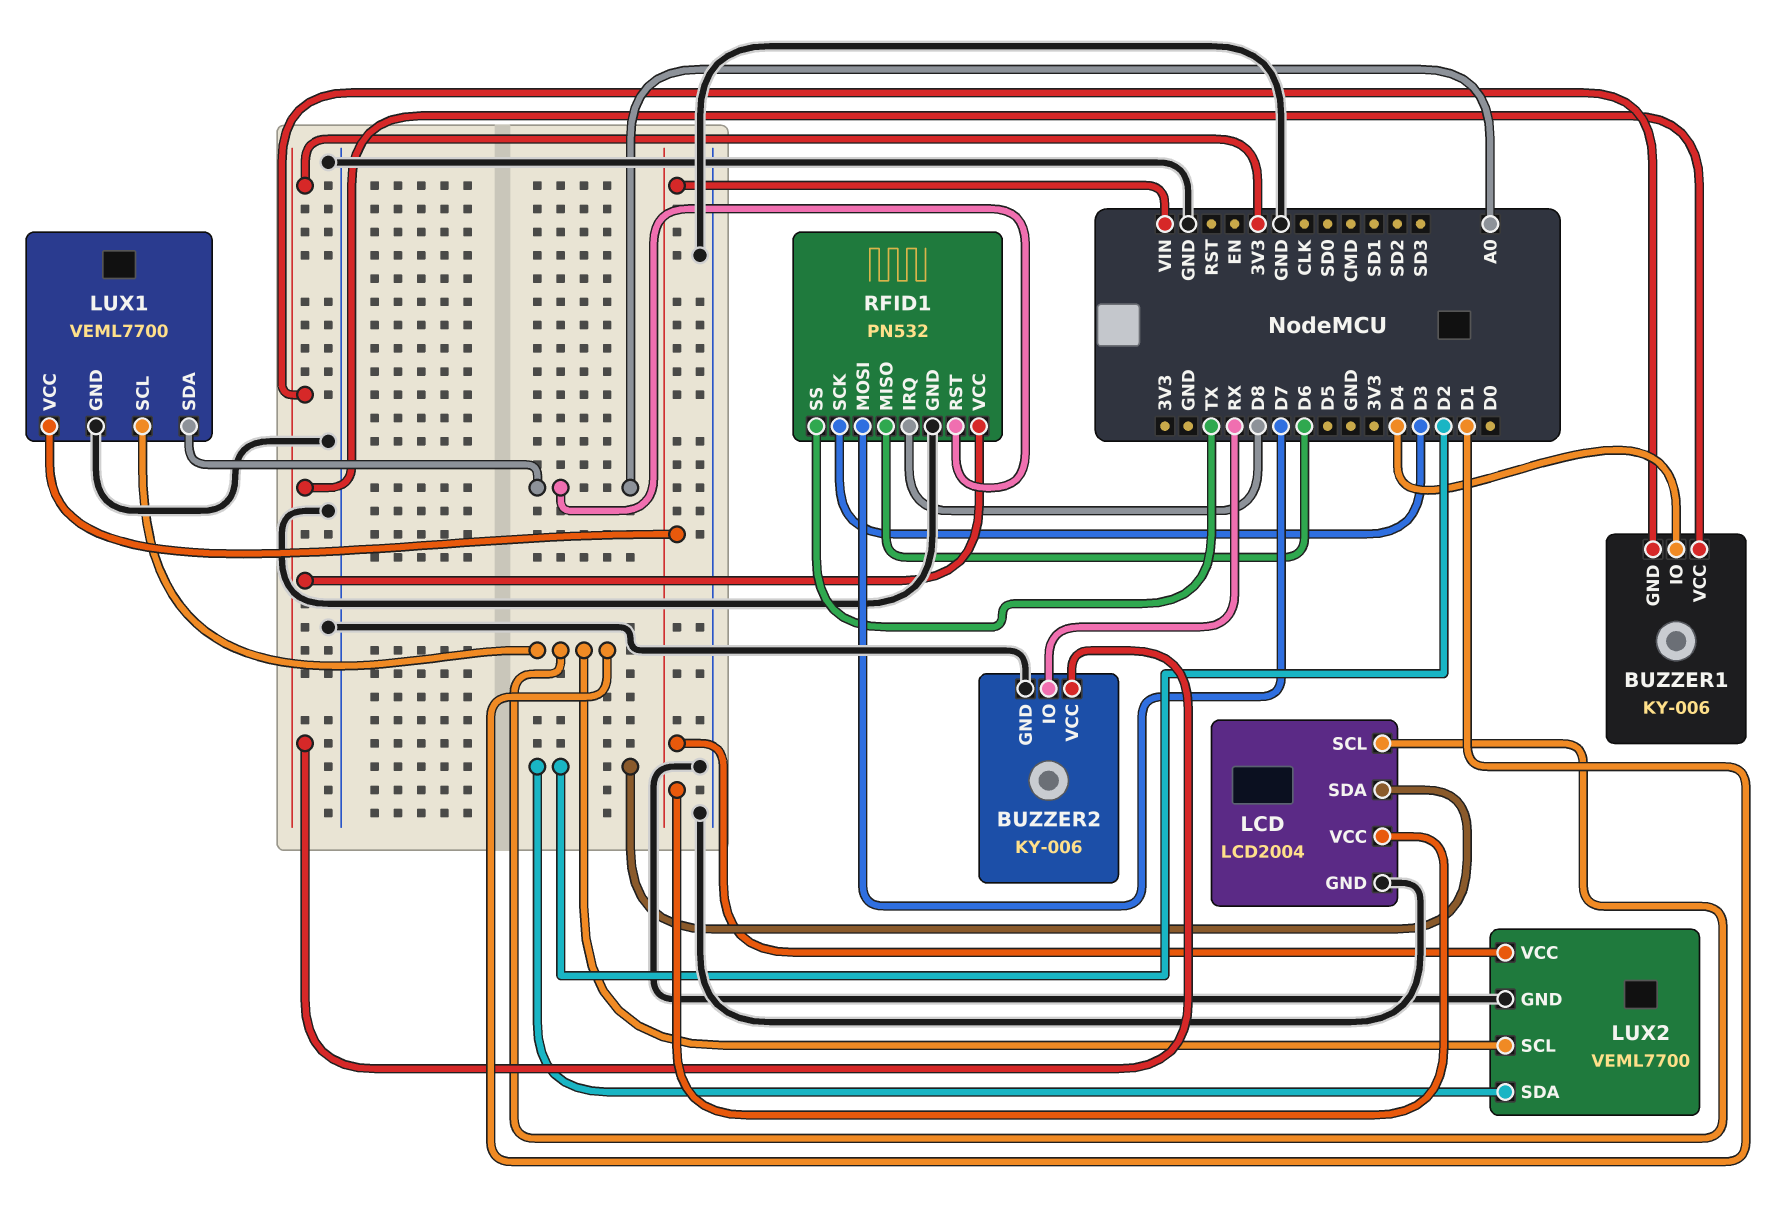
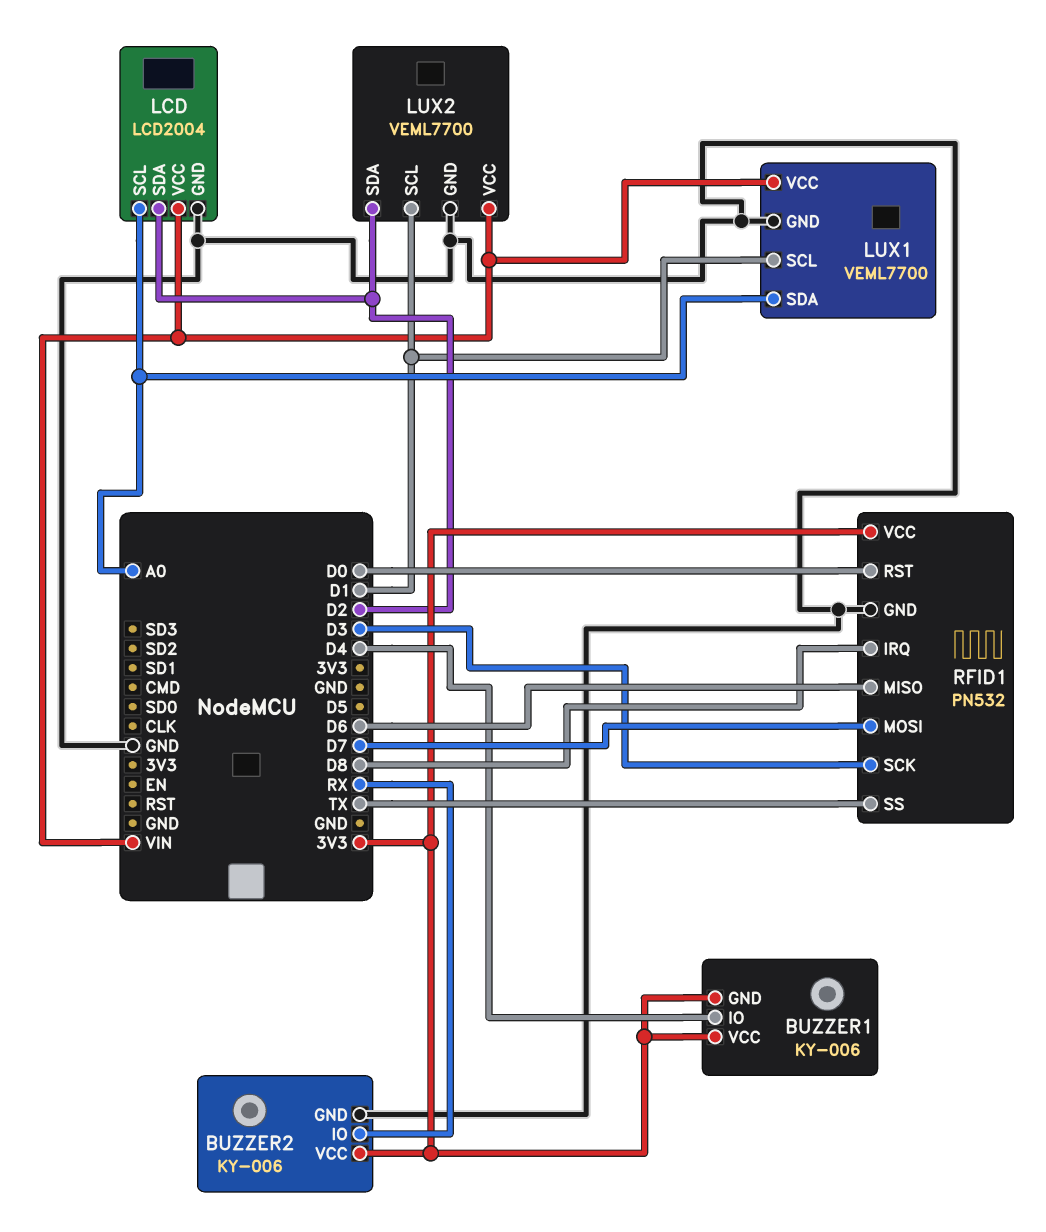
LCD pin SCL: D1 -> A0
RFID1 pin RST: A0 -> D0

